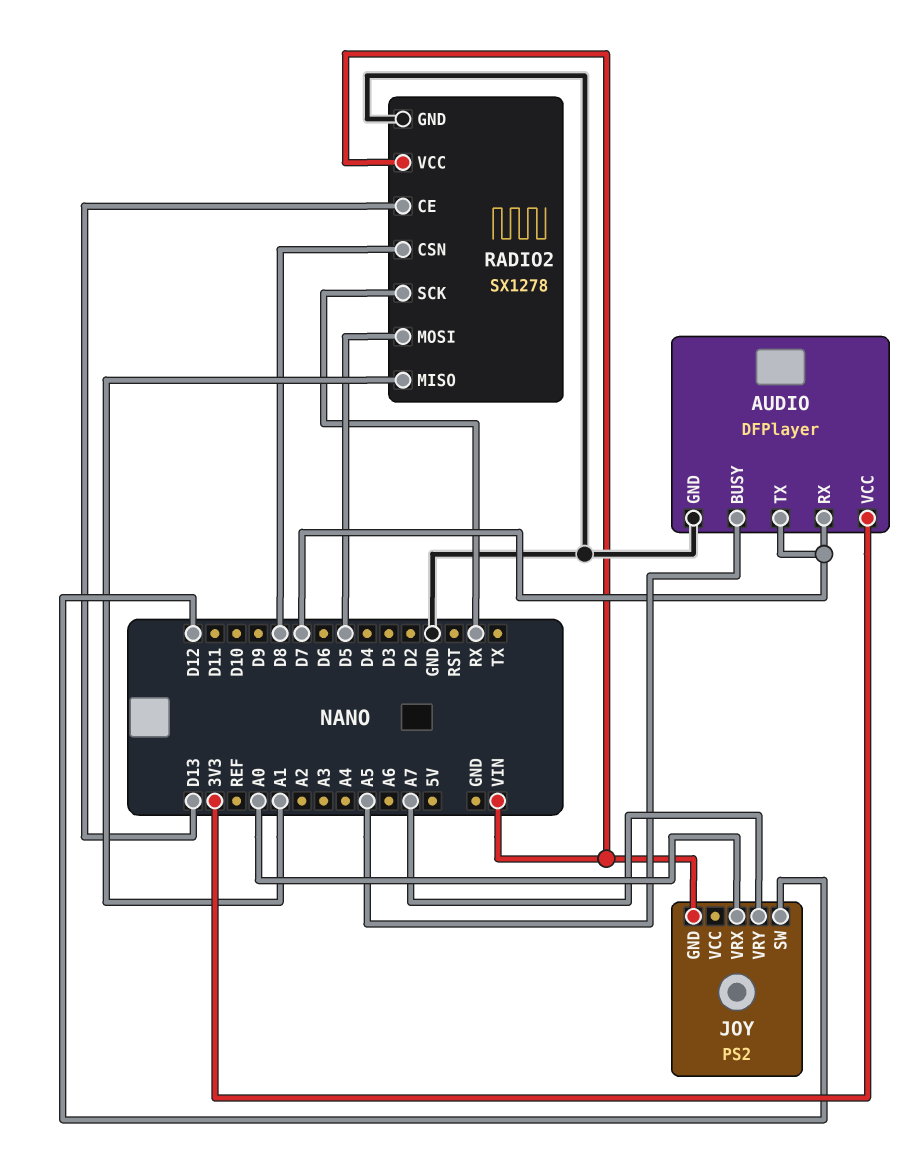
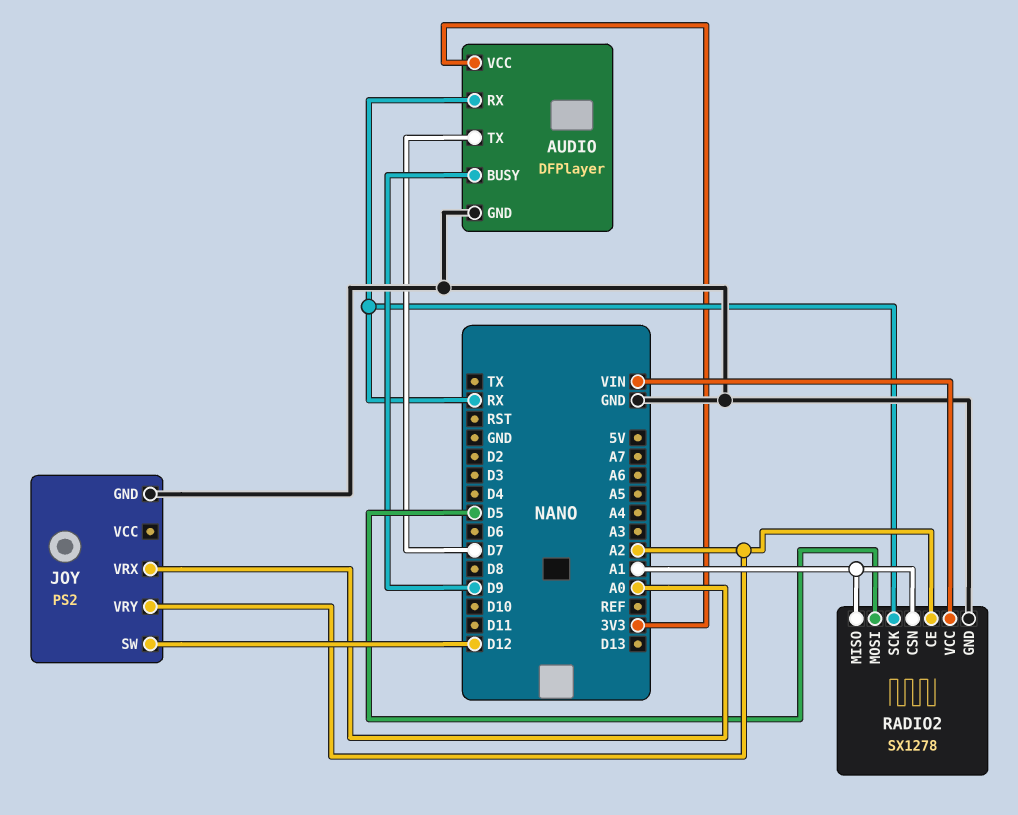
AUDIO pin BUSY: A5 -> D9
AUDIO pin RX: D7 -> RX
JOY pin GND: VIN -> GND
JOY pin VRY: A7 -> A2
RADIO2 pin CE: D13 -> A2
RADIO2 pin CSN: D8 -> A1

